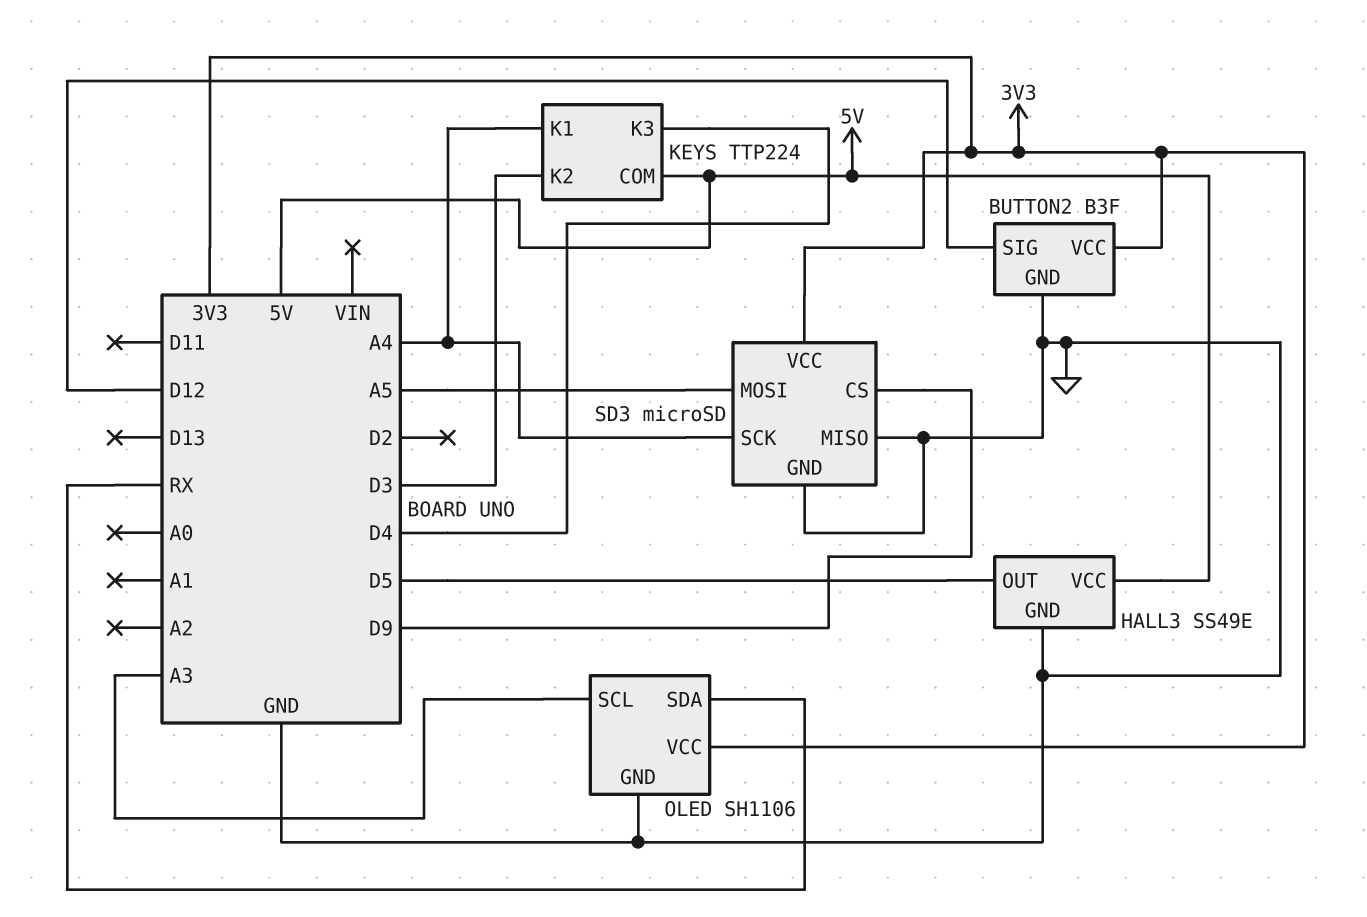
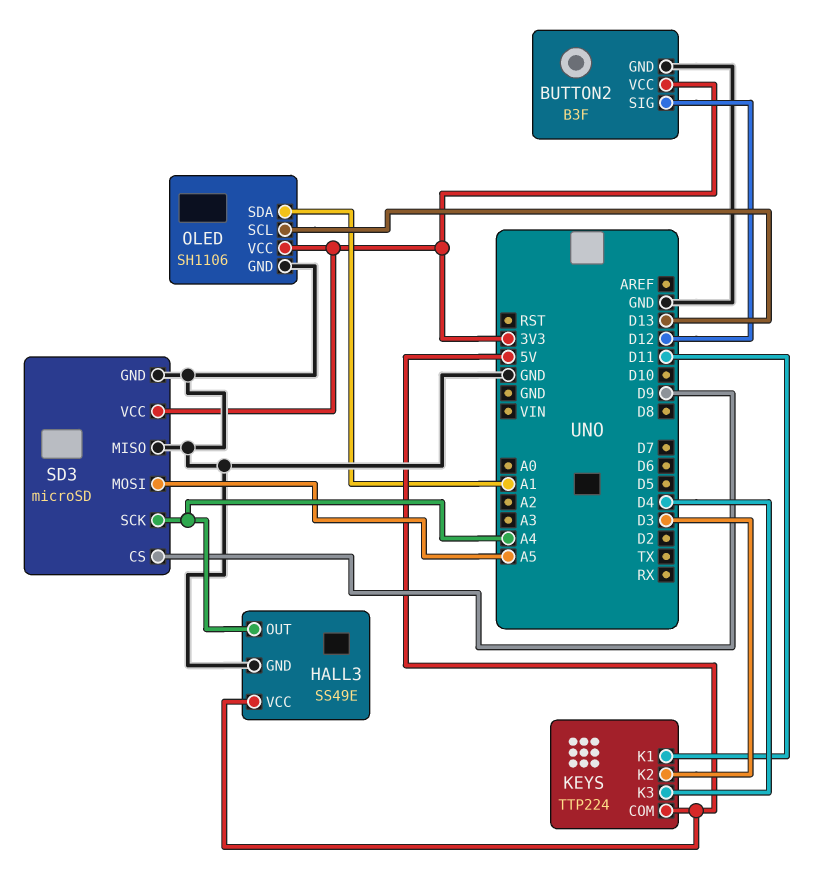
HALL3 pin OUT: D5 -> A4
KEYS pin K1: A4 -> D11
OLED pin SCL: A3 -> D13
OLED pin SDA: RX -> A1

